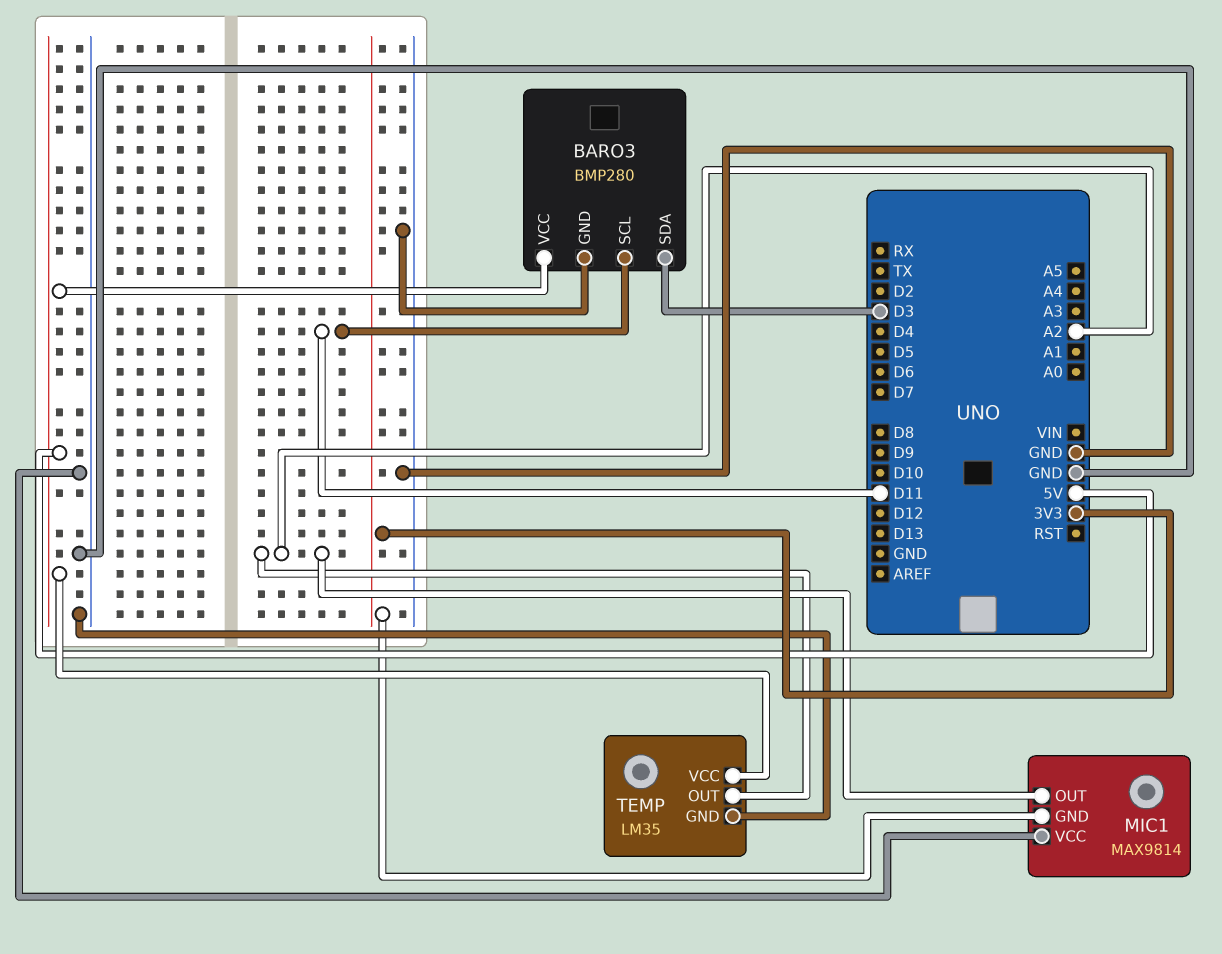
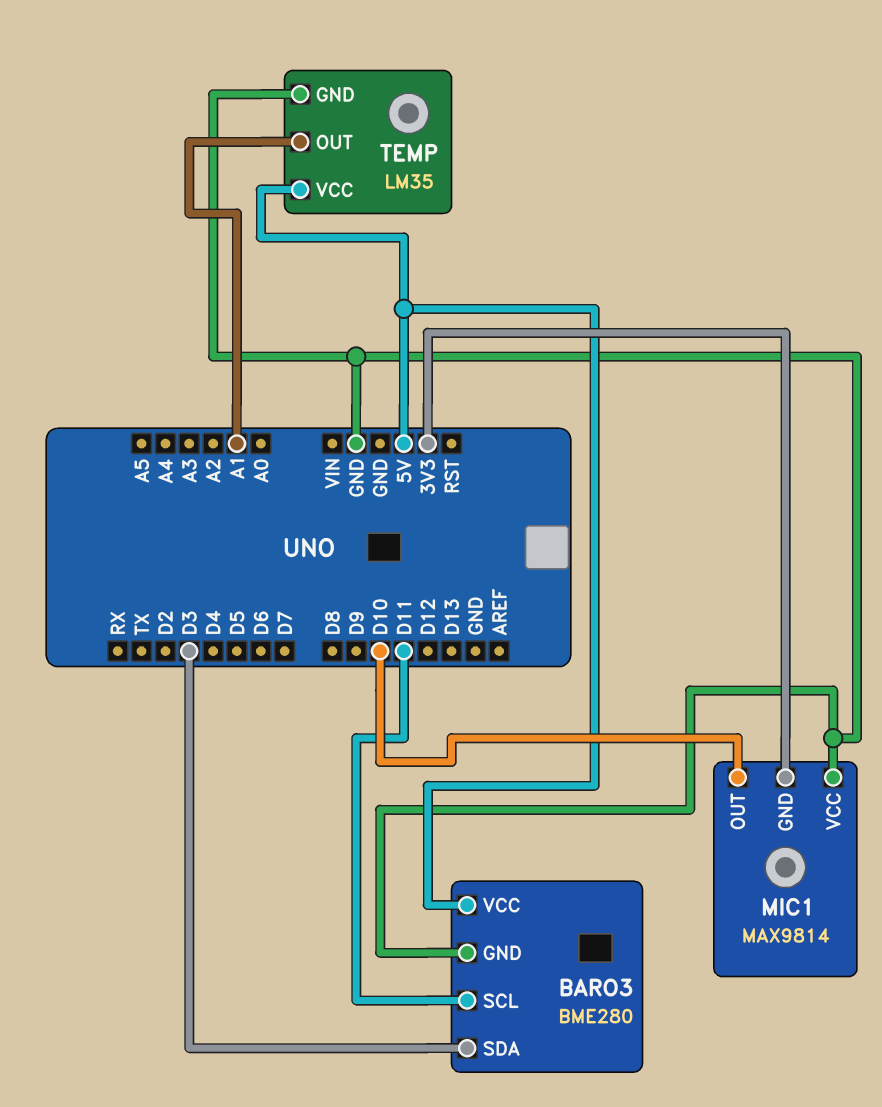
BARO3: BMP280 -> BME280
MIC1 pin OUT: A2 -> D10
TEMP pin OUT: A2 -> A1

